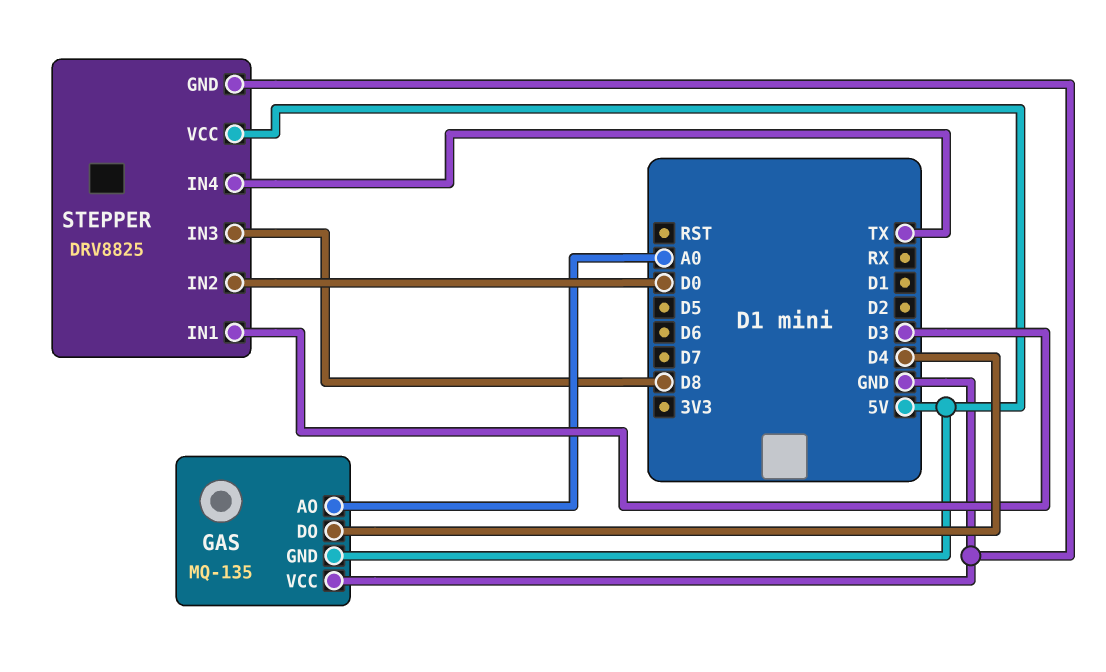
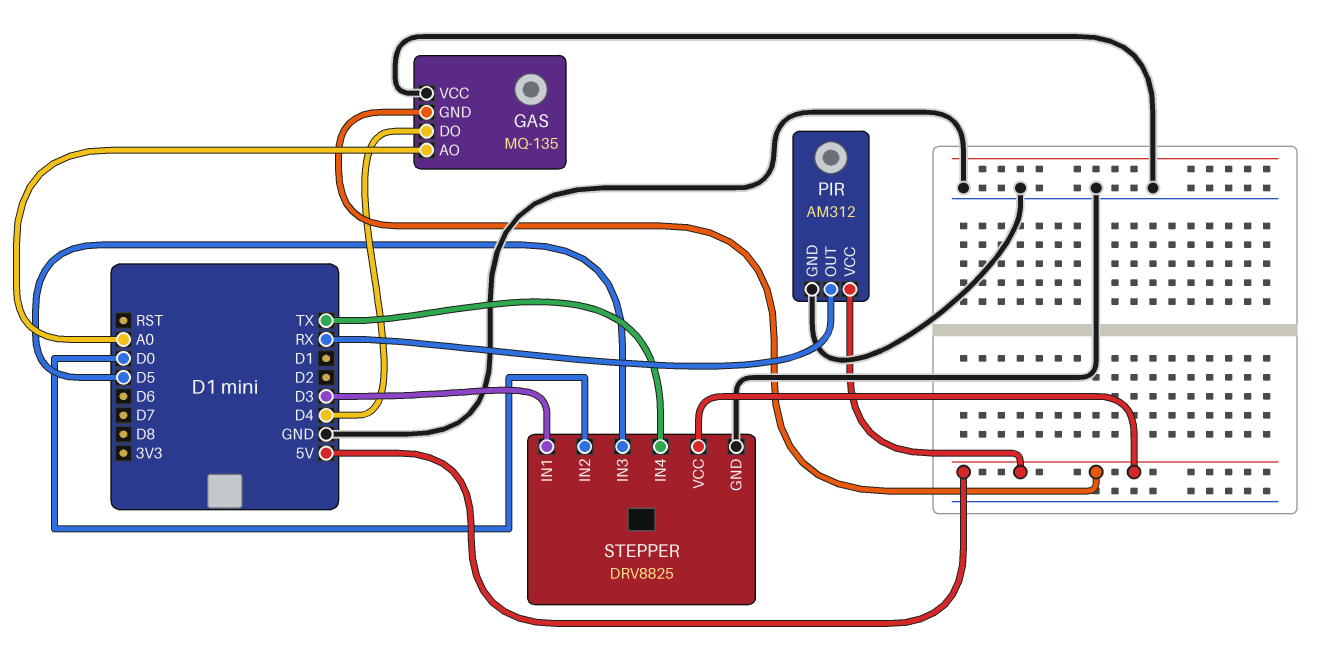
PIR: none -> AM312
PIR pin GND: none -> GND
PIR pin OUT: none -> RX
PIR pin VCC: none -> 5V
STEPPER pin IN3: D8 -> D5

